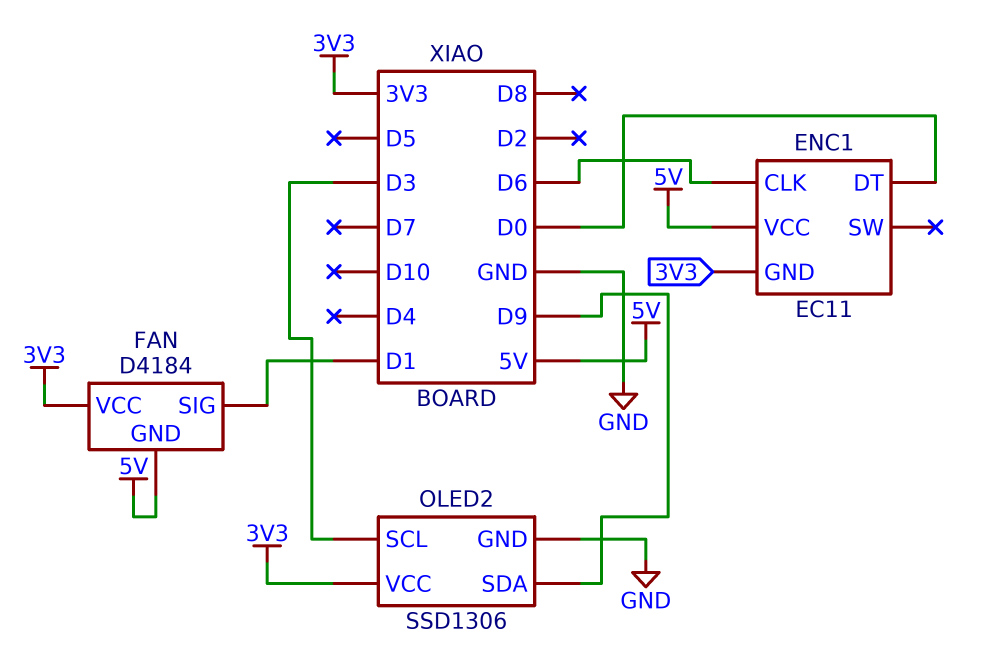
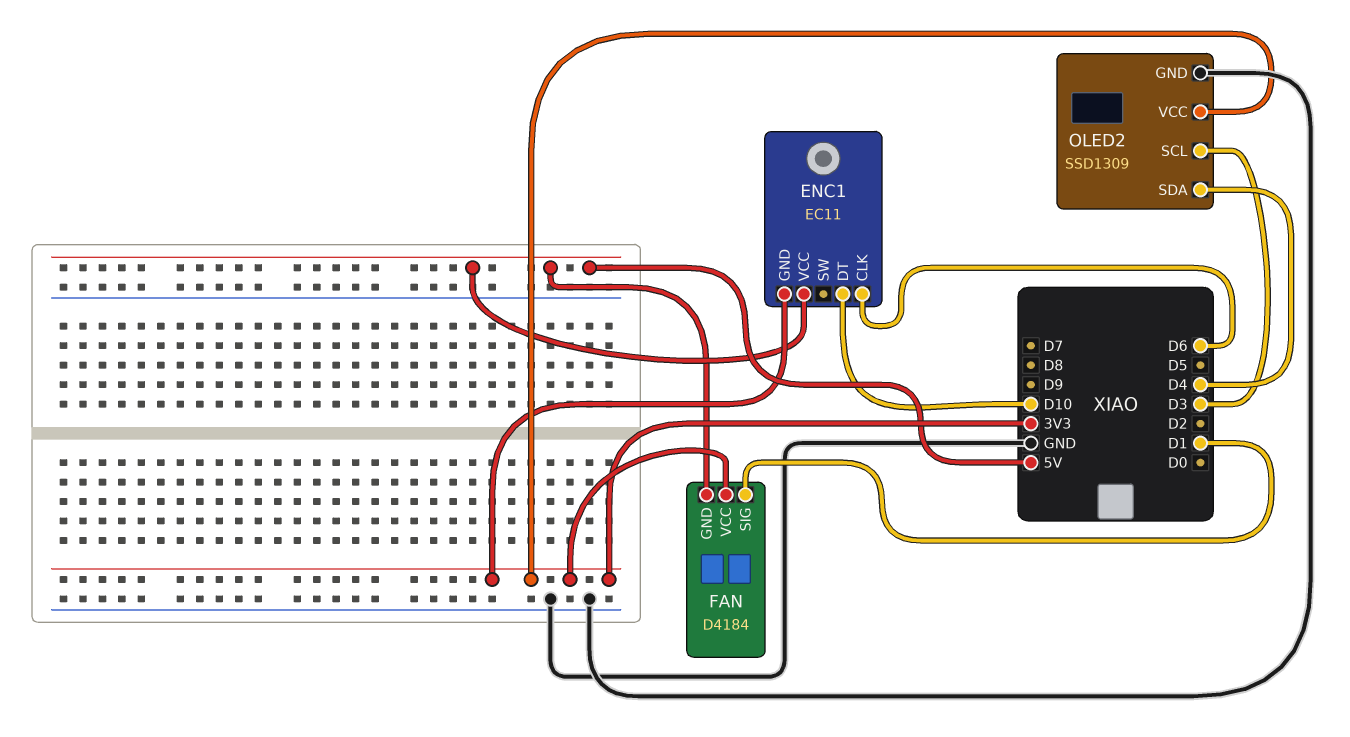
ENC1 pin DT: D0 -> D10
OLED2: SSD1306 -> SSD1309
OLED2 pin SDA: D9 -> D4

